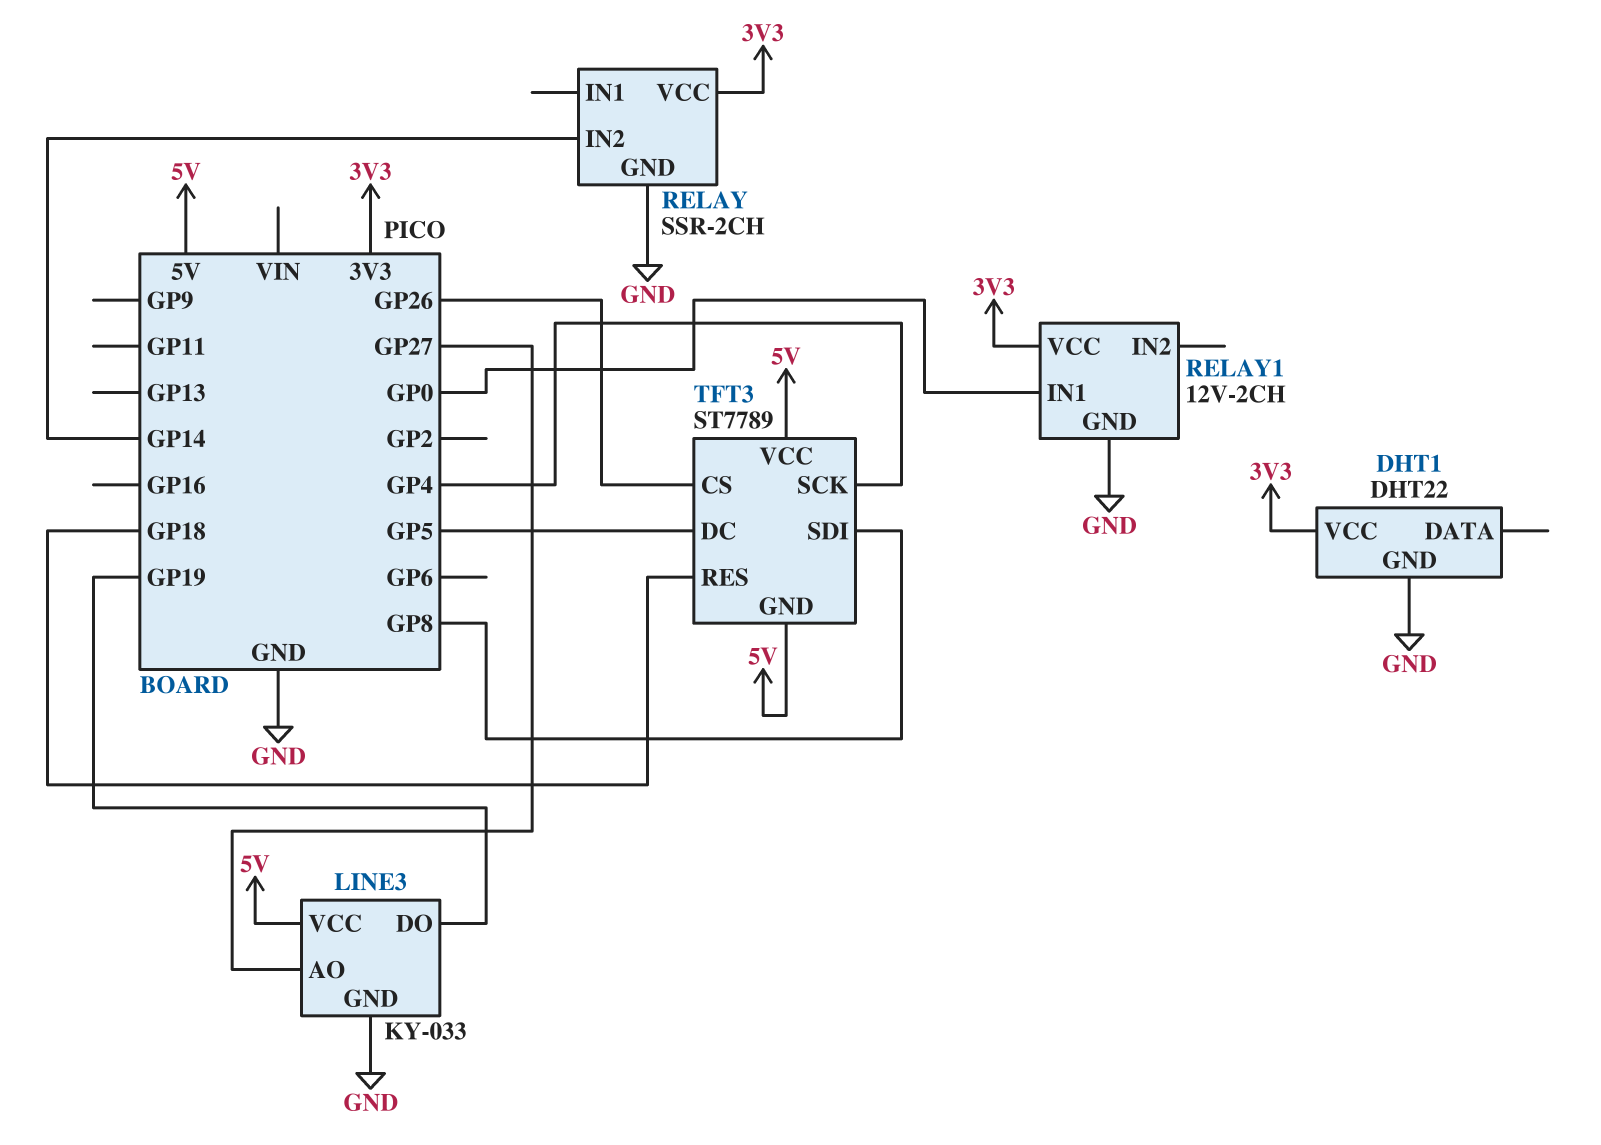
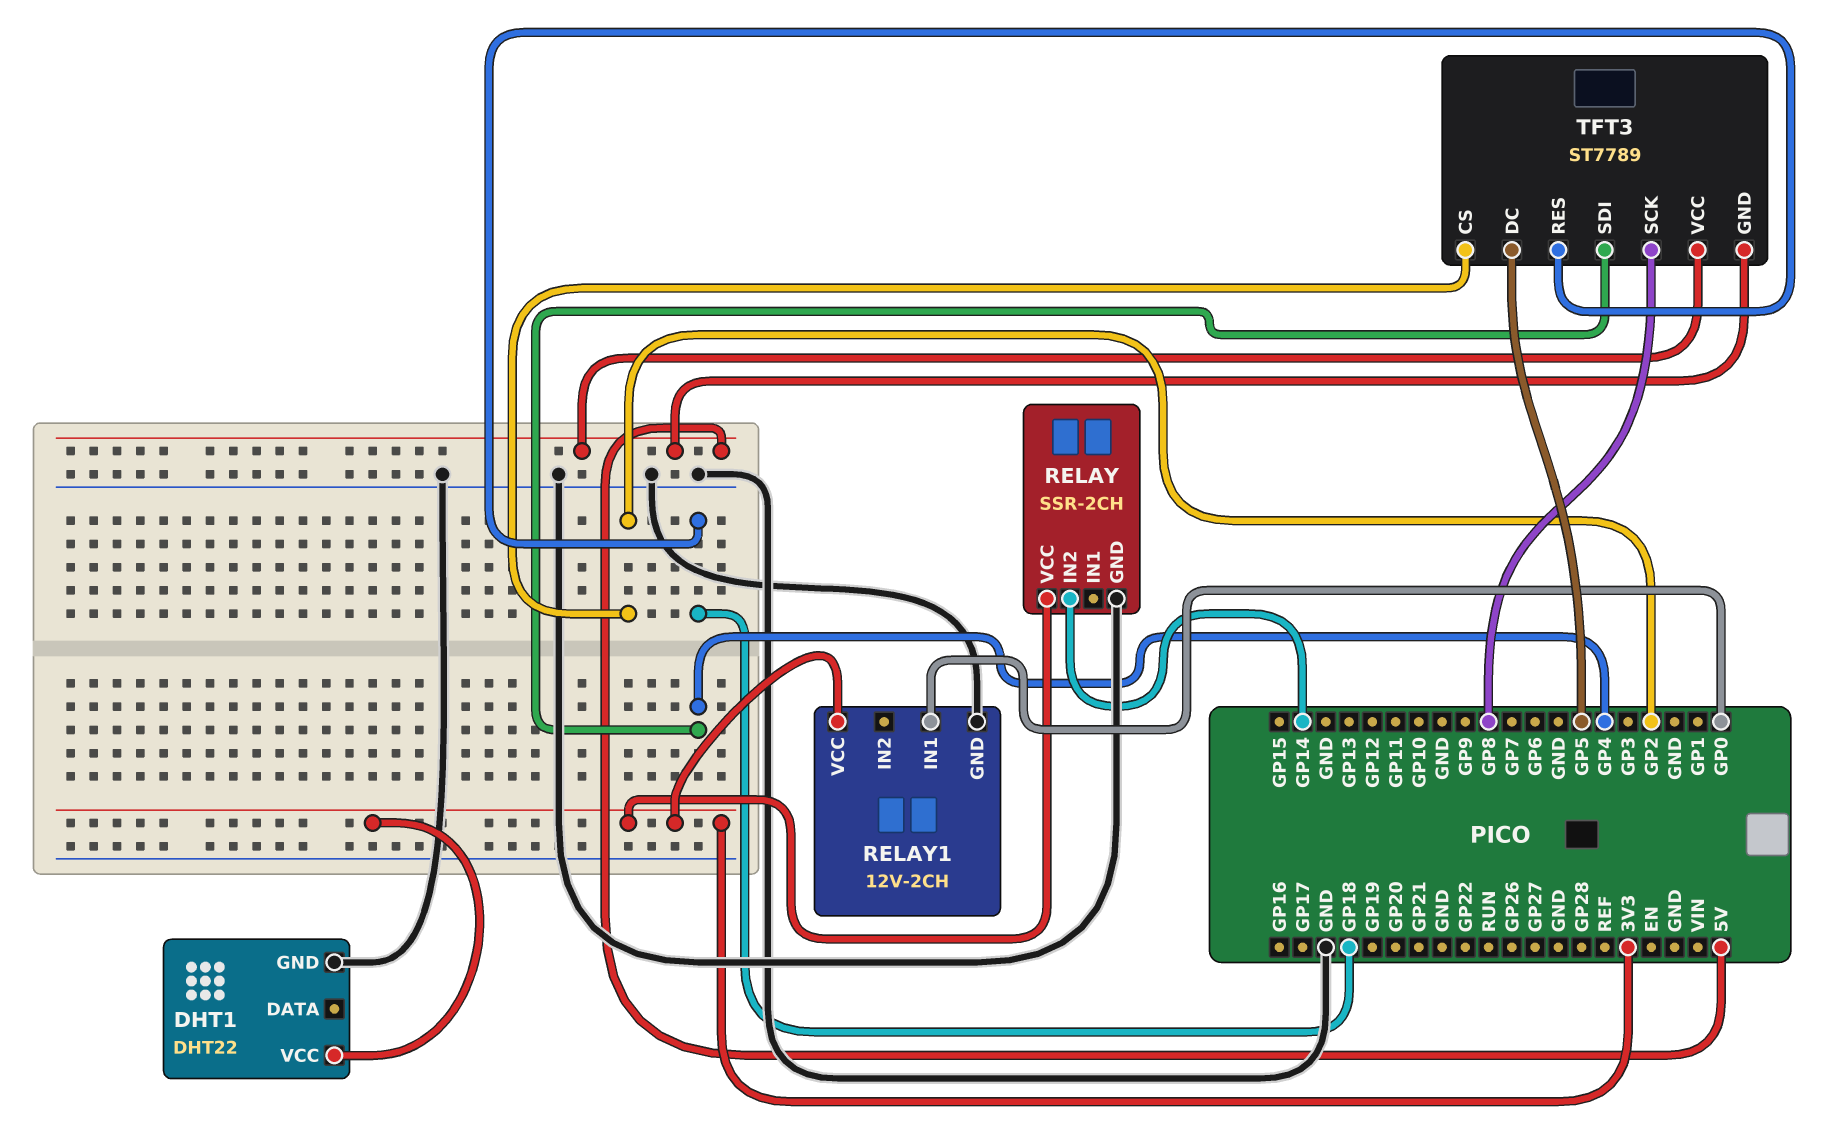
LINE3: KY-033 -> none
LINE3 pin AO: GP27 -> none
LINE3 pin DO: GP19 -> none
LINE3 pin GND: GND -> none
LINE3 pin VCC: 5V -> none
TFT3 pin CS: GP26 -> GP2
TFT3 pin SCK: GP4 -> GP8
TFT3 pin SDI: GP8 -> GP4

